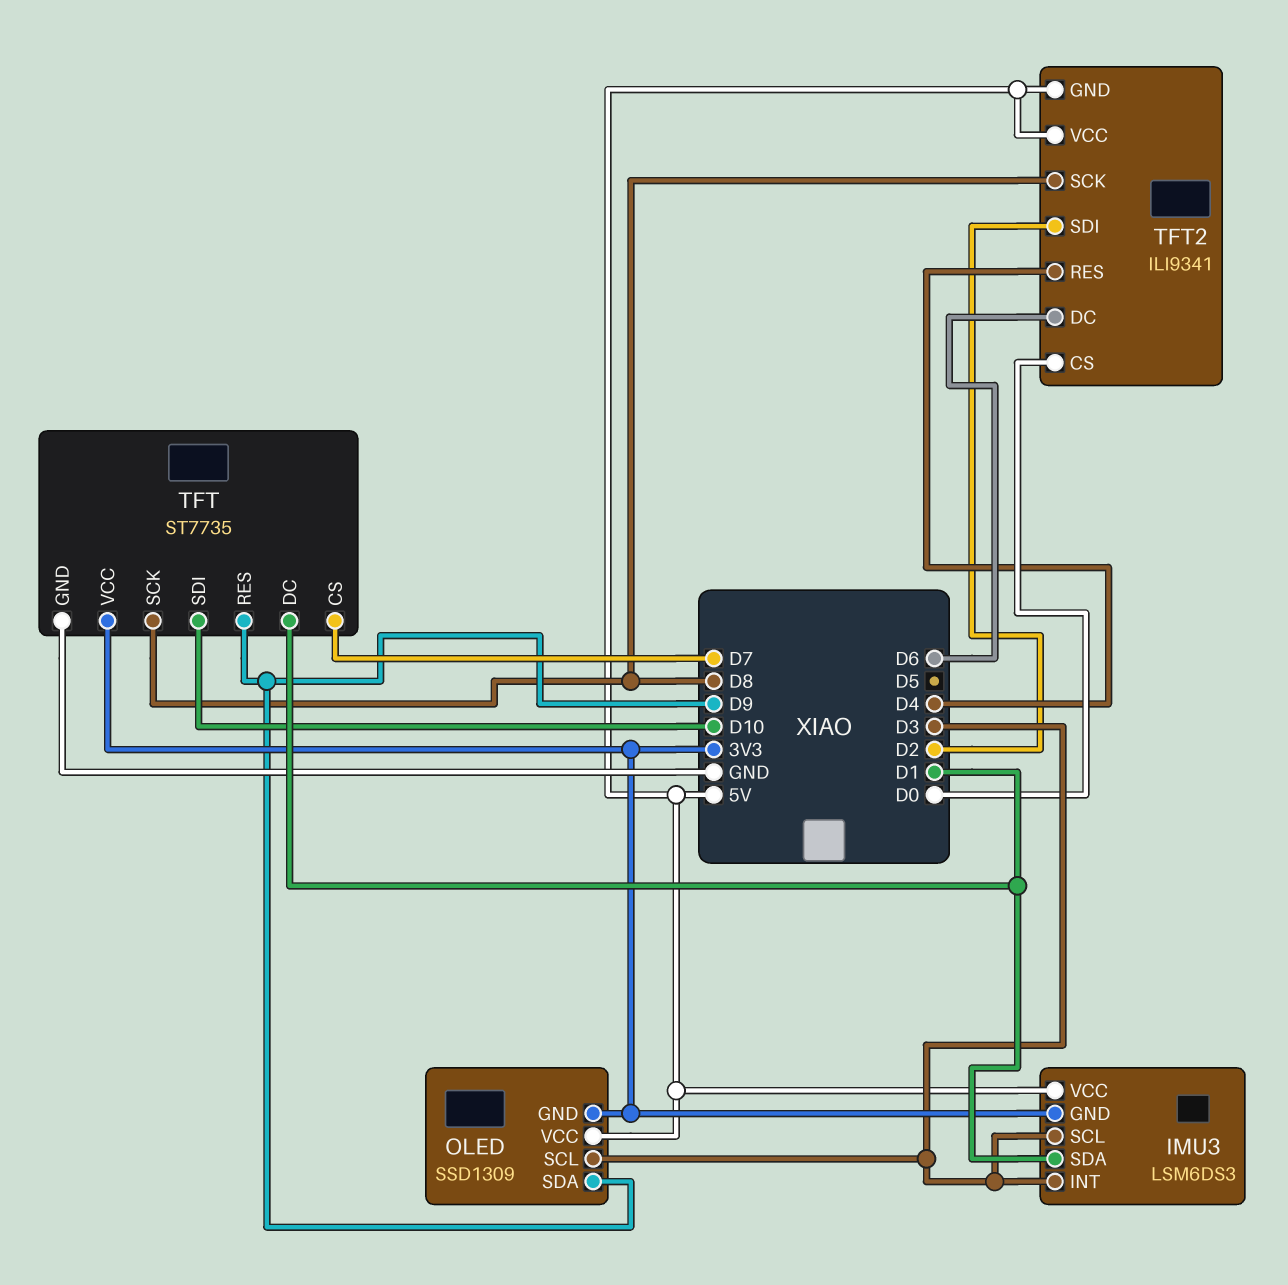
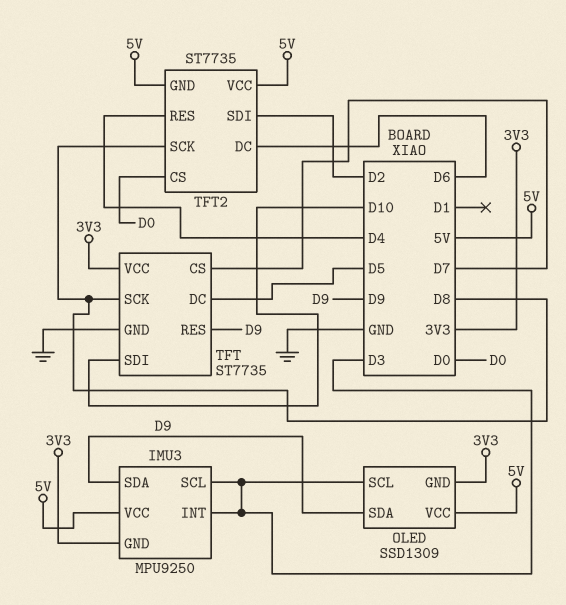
IMU3: LSM6DS3 -> MPU9250
IMU3 pin SDA: D1 -> D9
TFT pin DC: D1 -> D5
TFT2: ILI9341 -> ST7735

